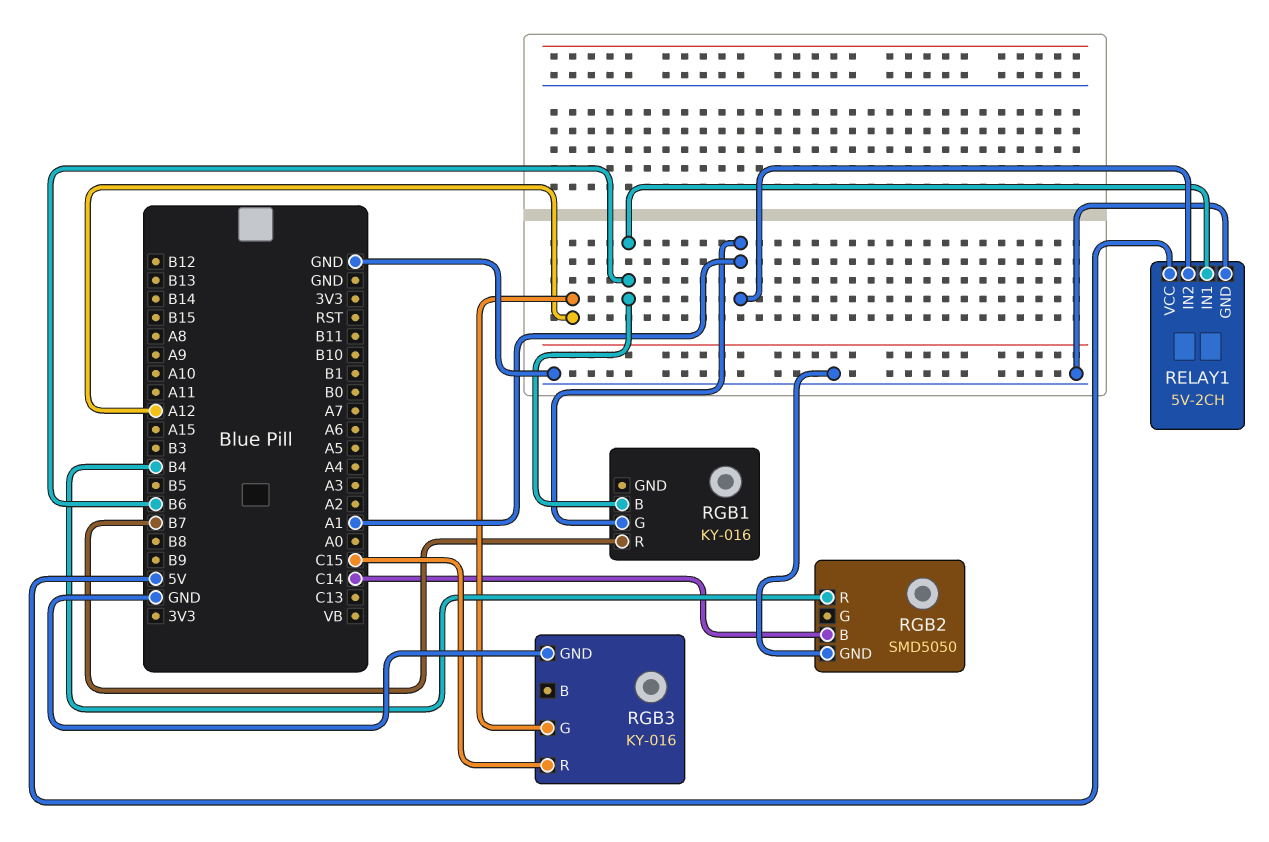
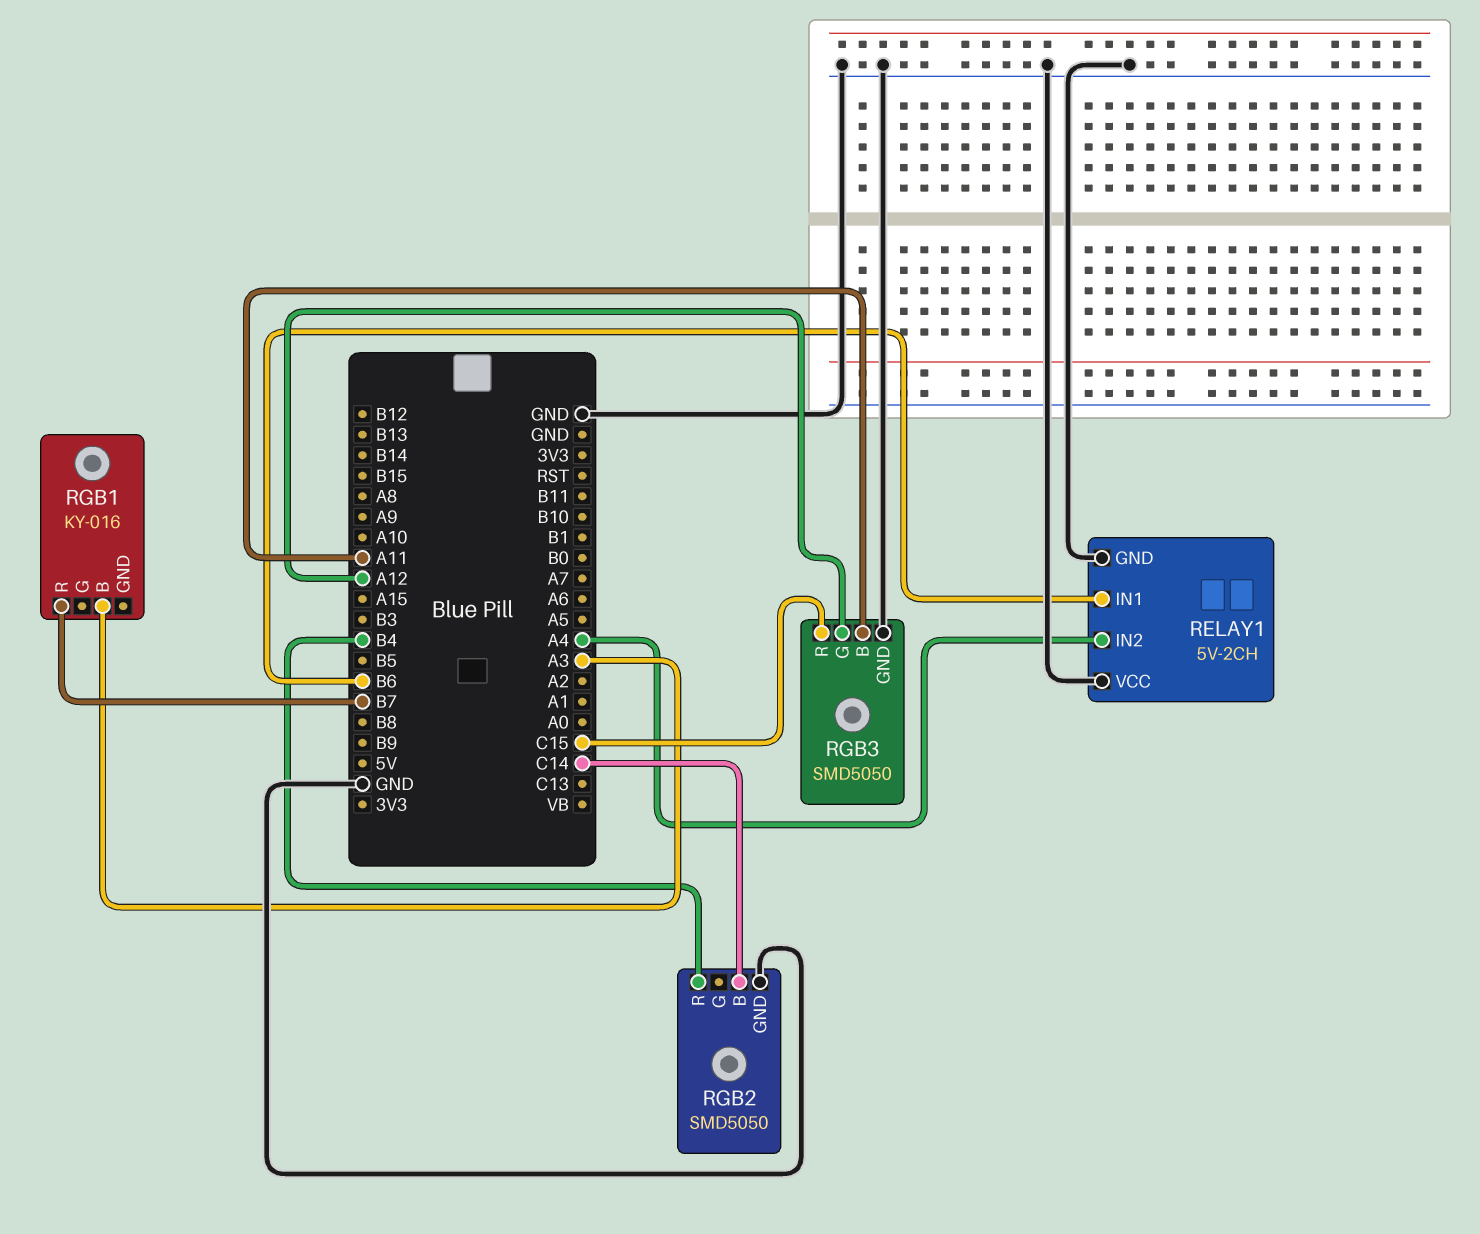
RELAY1 pin IN2: A1 -> A4
RELAY1 pin VCC: 5V -> GND
RGB1 pin B: B6 -> A3
RGB1 pin G: A1 -> none
RGB3: KY-016 -> SMD5050
RGB3 pin B: none -> A11

